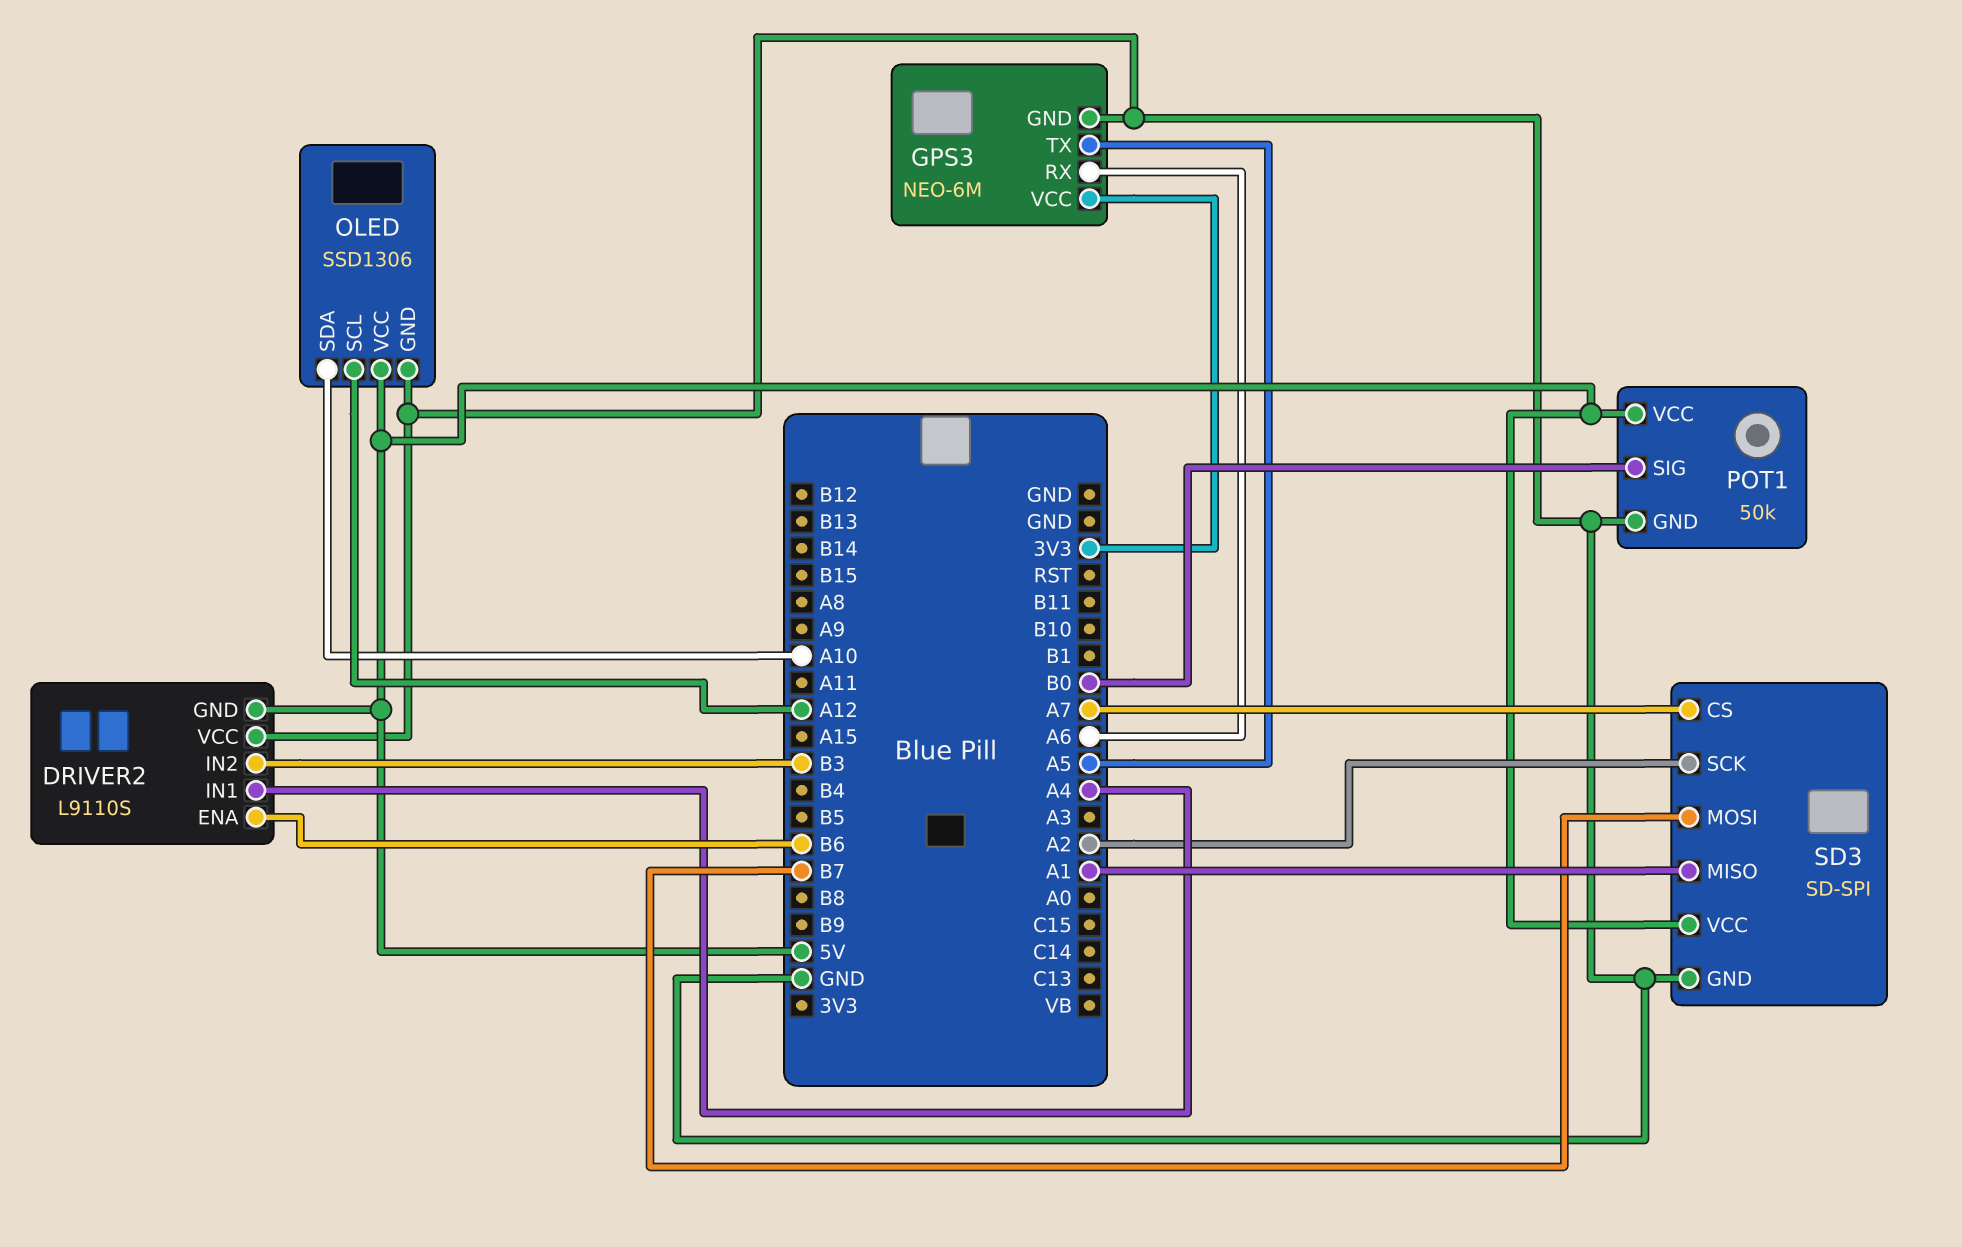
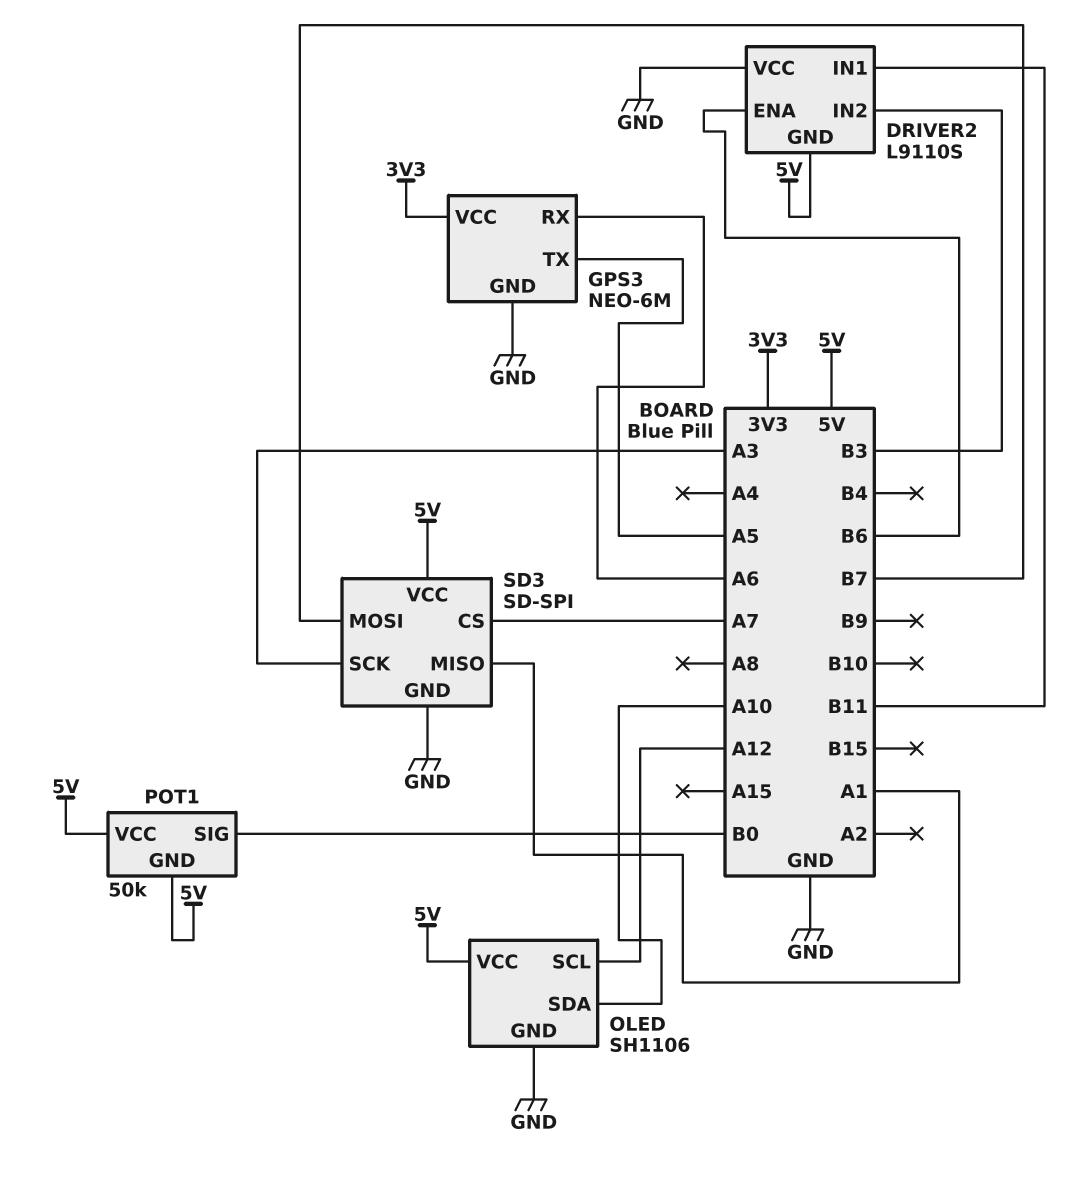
DRIVER2 pin IN1: A4 -> B11
OLED: SSD1306 -> SH1106
POT1 pin GND: GND -> 5V
SD3 pin SCK: A2 -> A3

